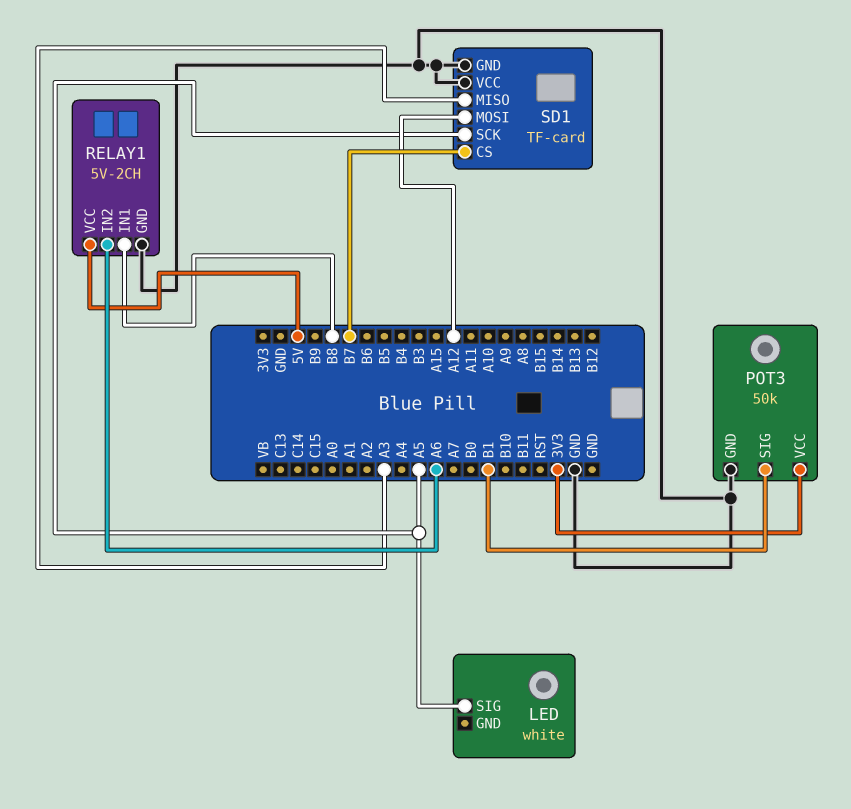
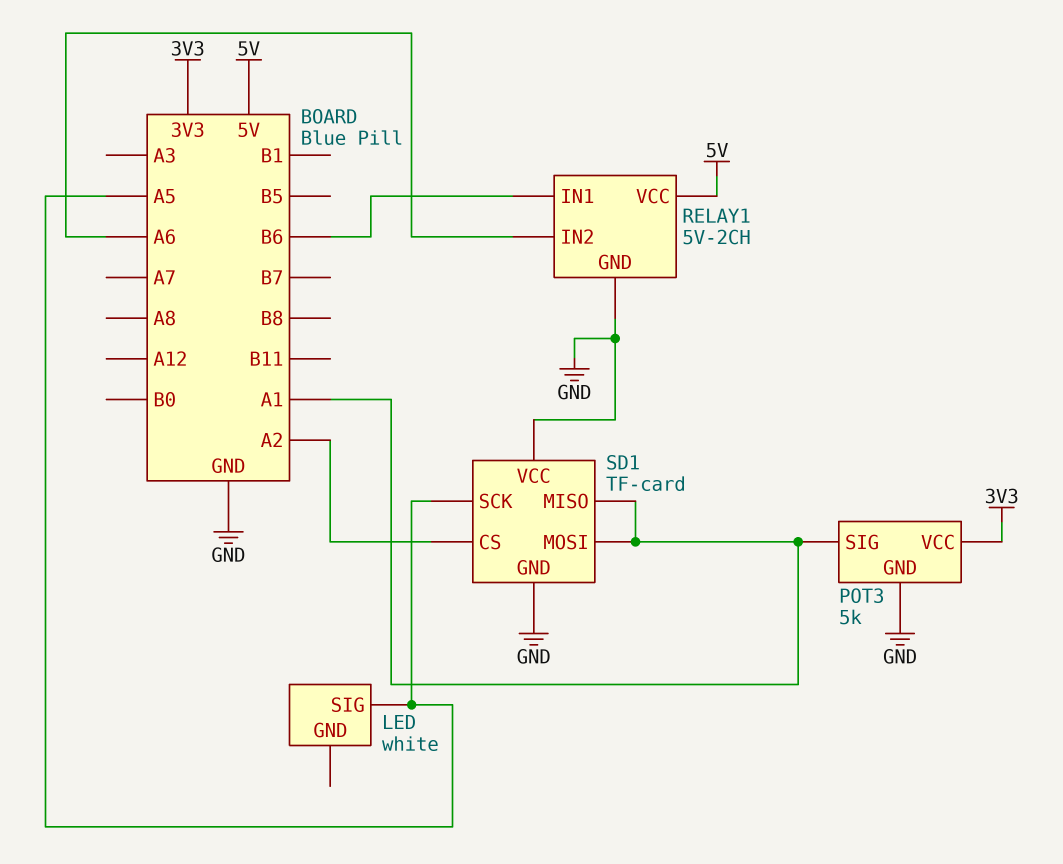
POT3: 50k -> 5k
POT3 pin SIG: B1 -> A1
RELAY1 pin IN1: B8 -> B6
SD1 pin CS: B7 -> A2
SD1 pin MISO: A3 -> A1
SD1 pin MOSI: A12 -> A1

